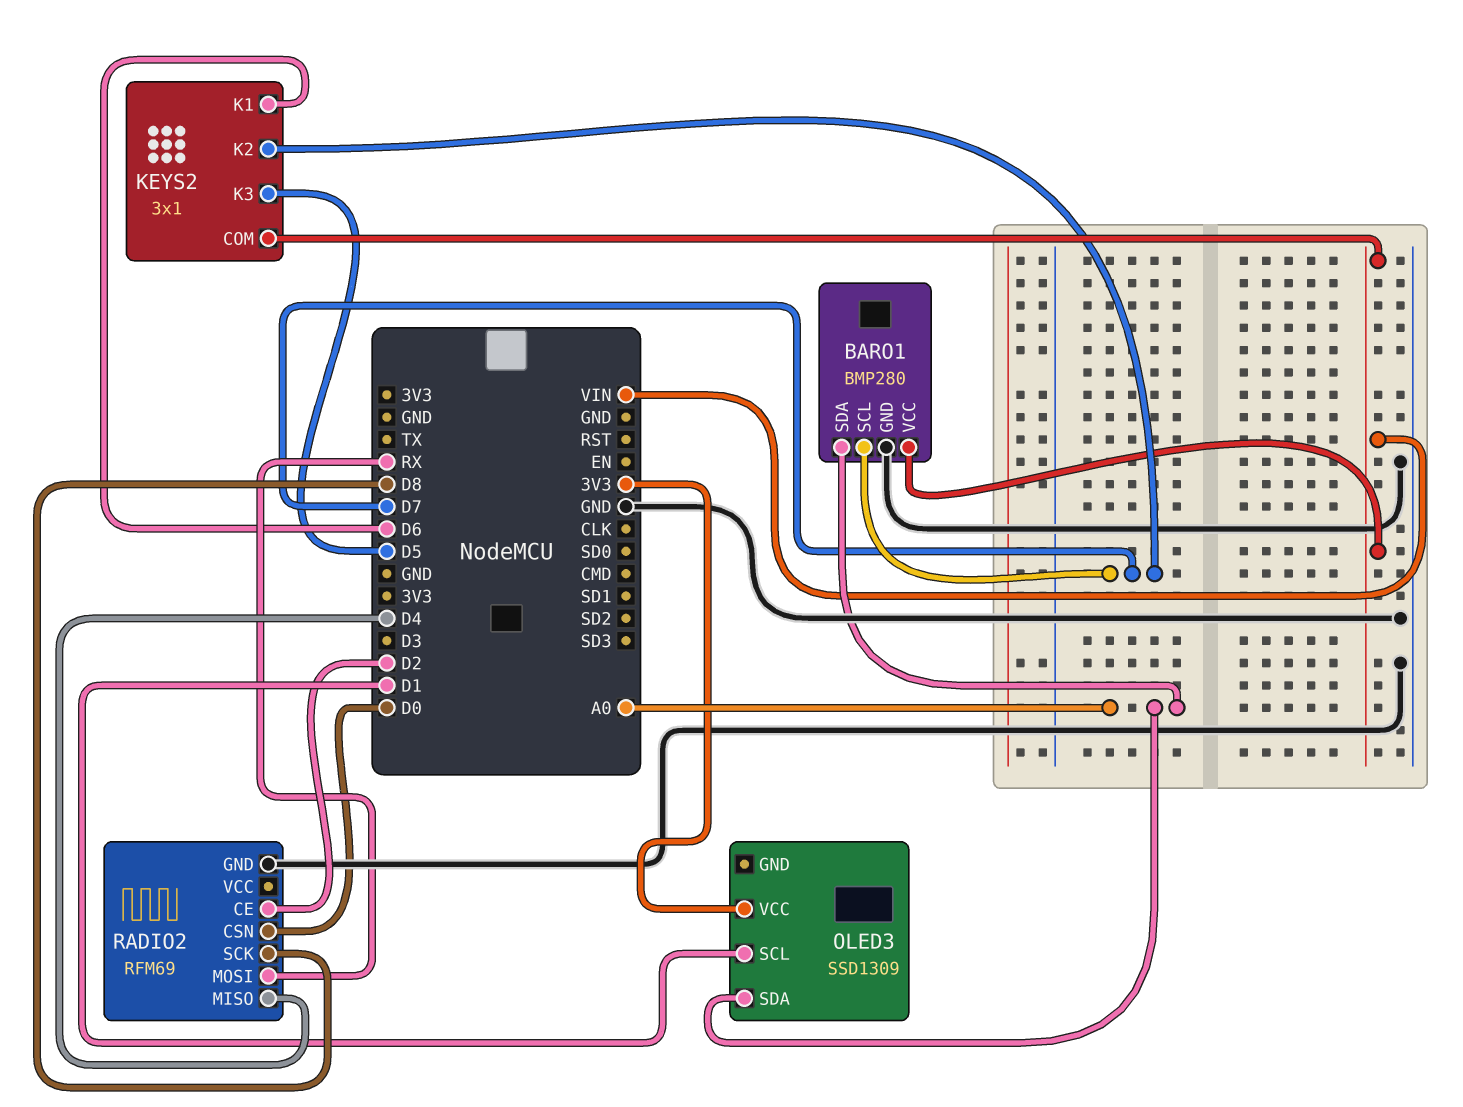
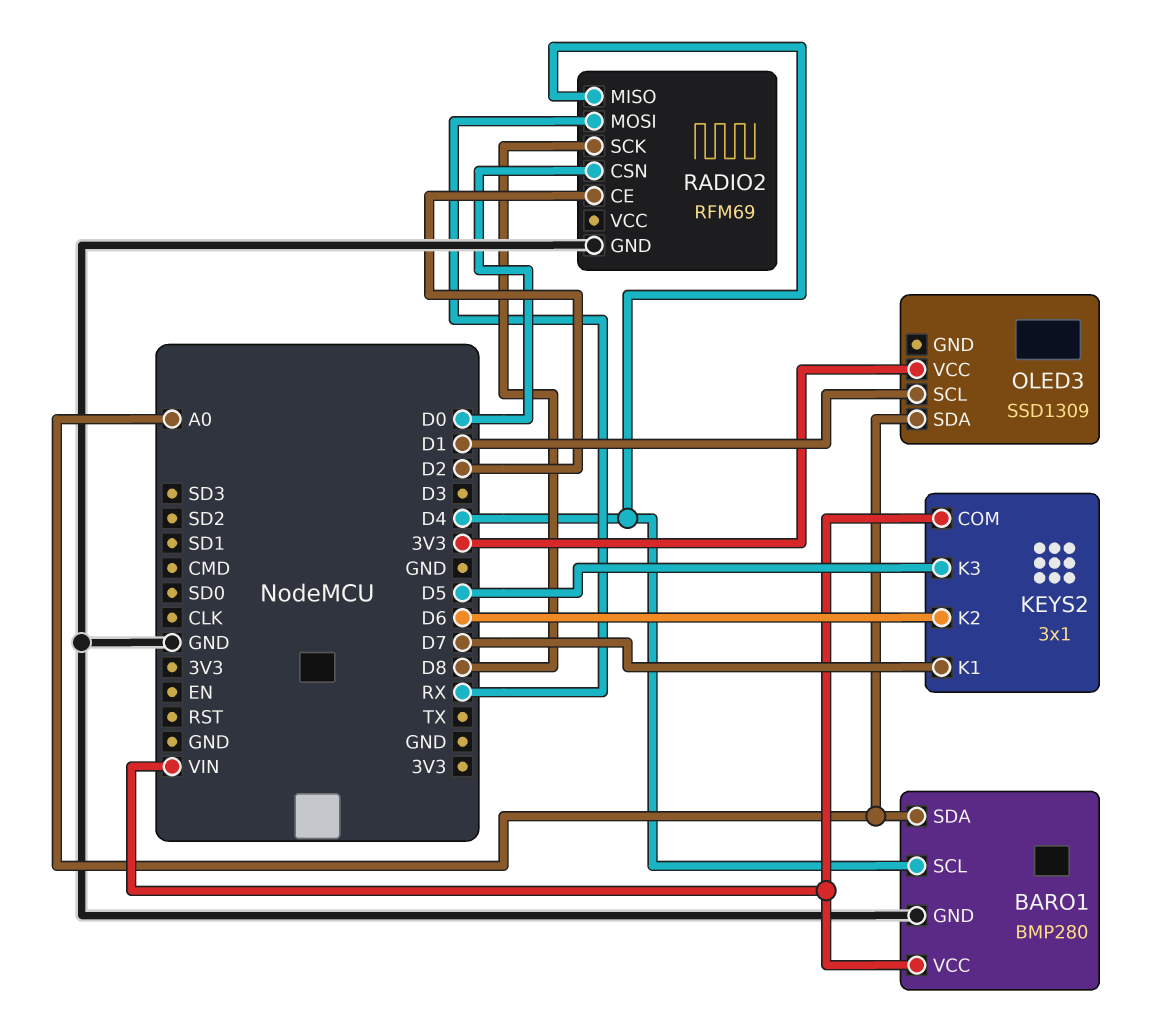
BARO1 pin SCL: D7 -> D4
KEYS2 pin K1: D6 -> D7
KEYS2 pin K2: D7 -> D6

